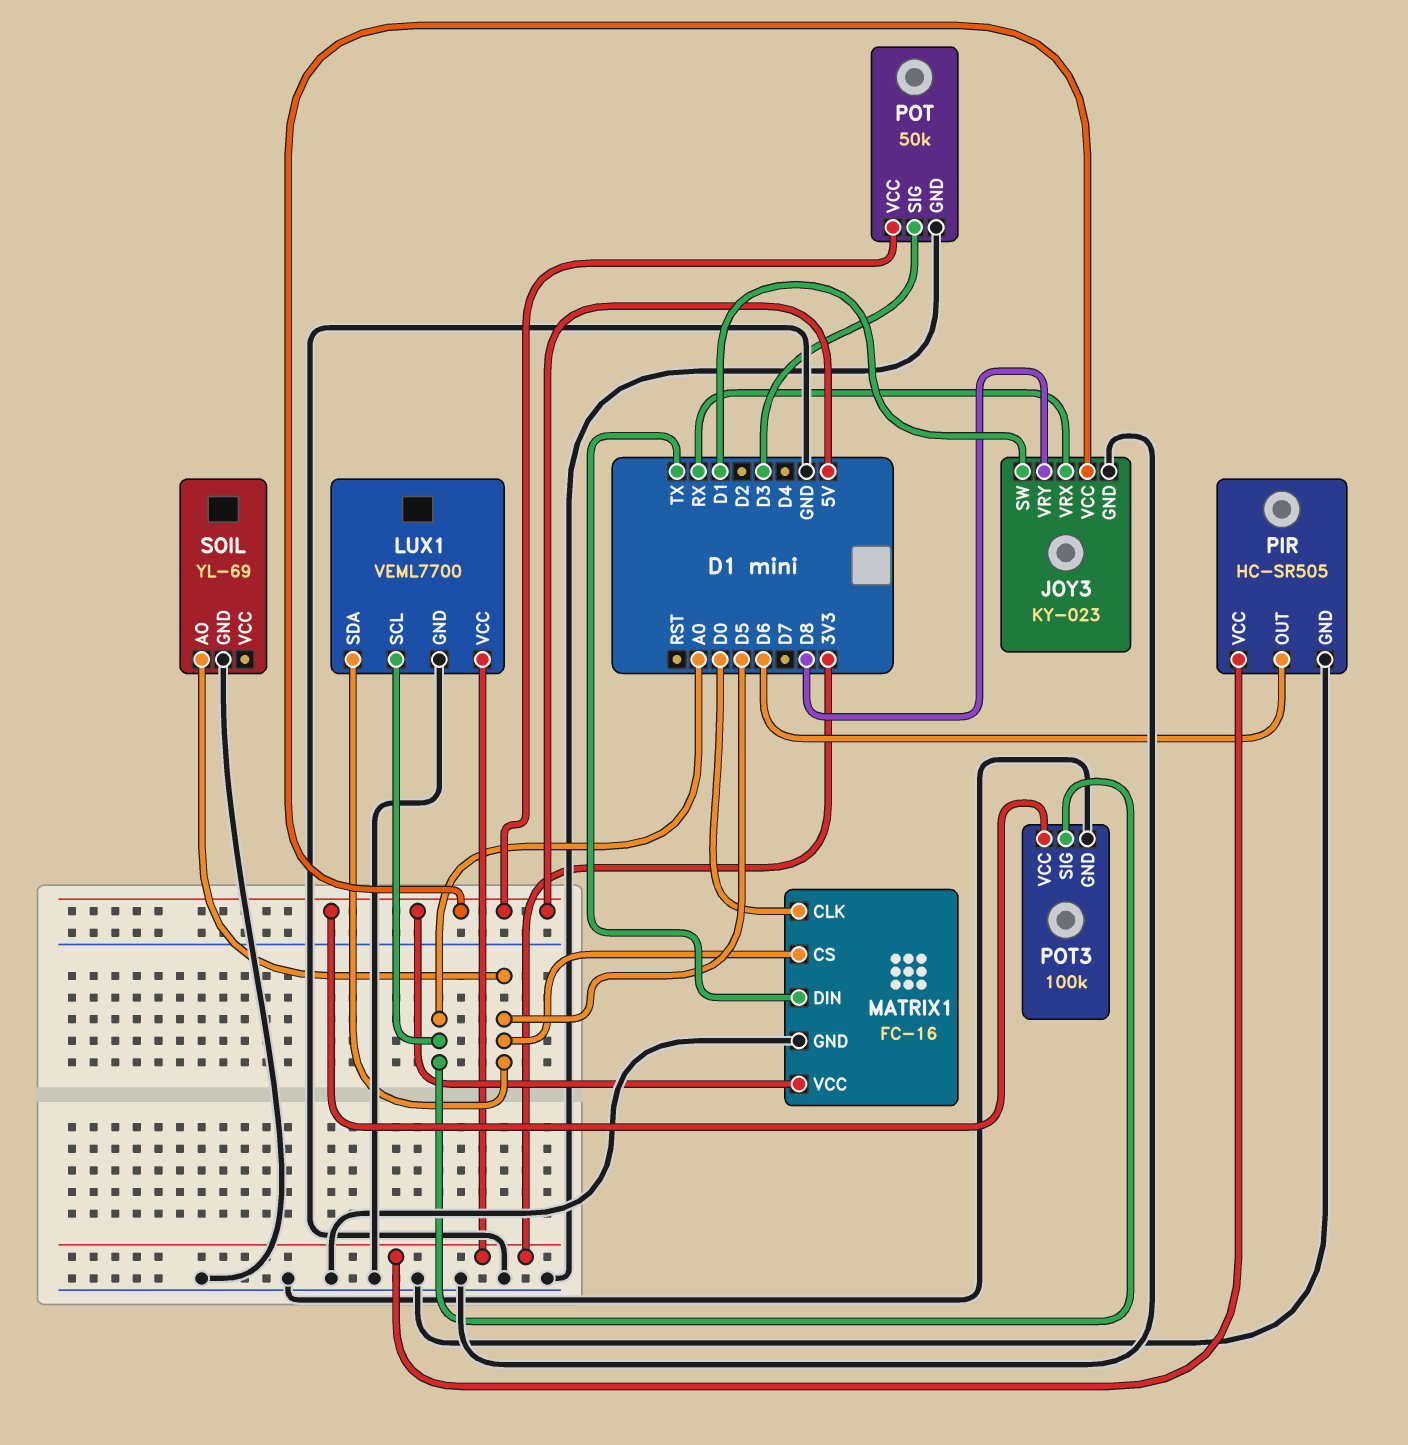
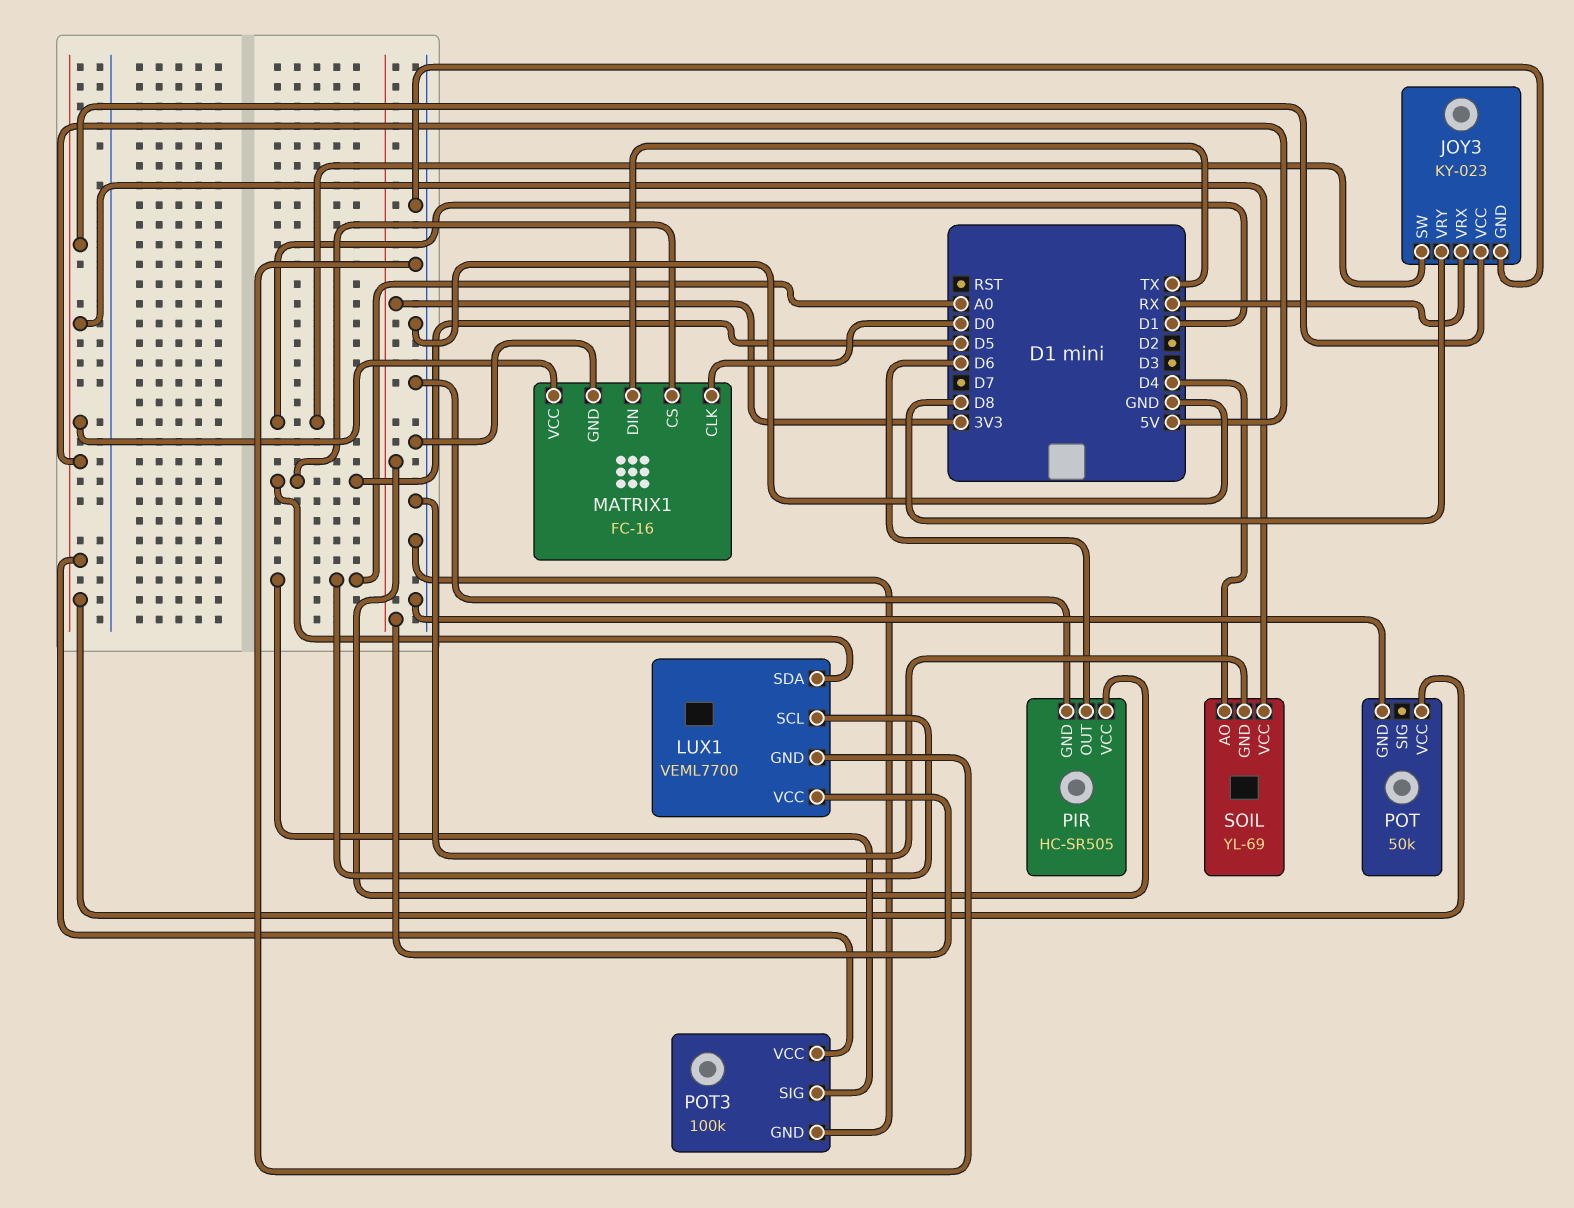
POT pin SIG: D3 -> none
SOIL pin AO: D5 -> D4
SOIL pin VCC: none -> 5V

